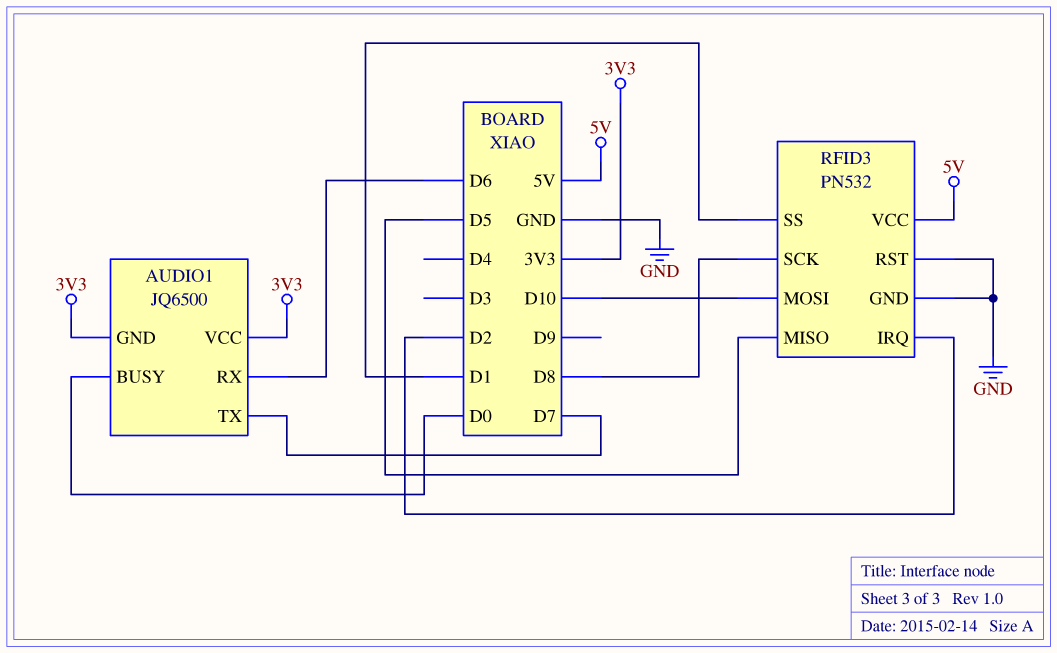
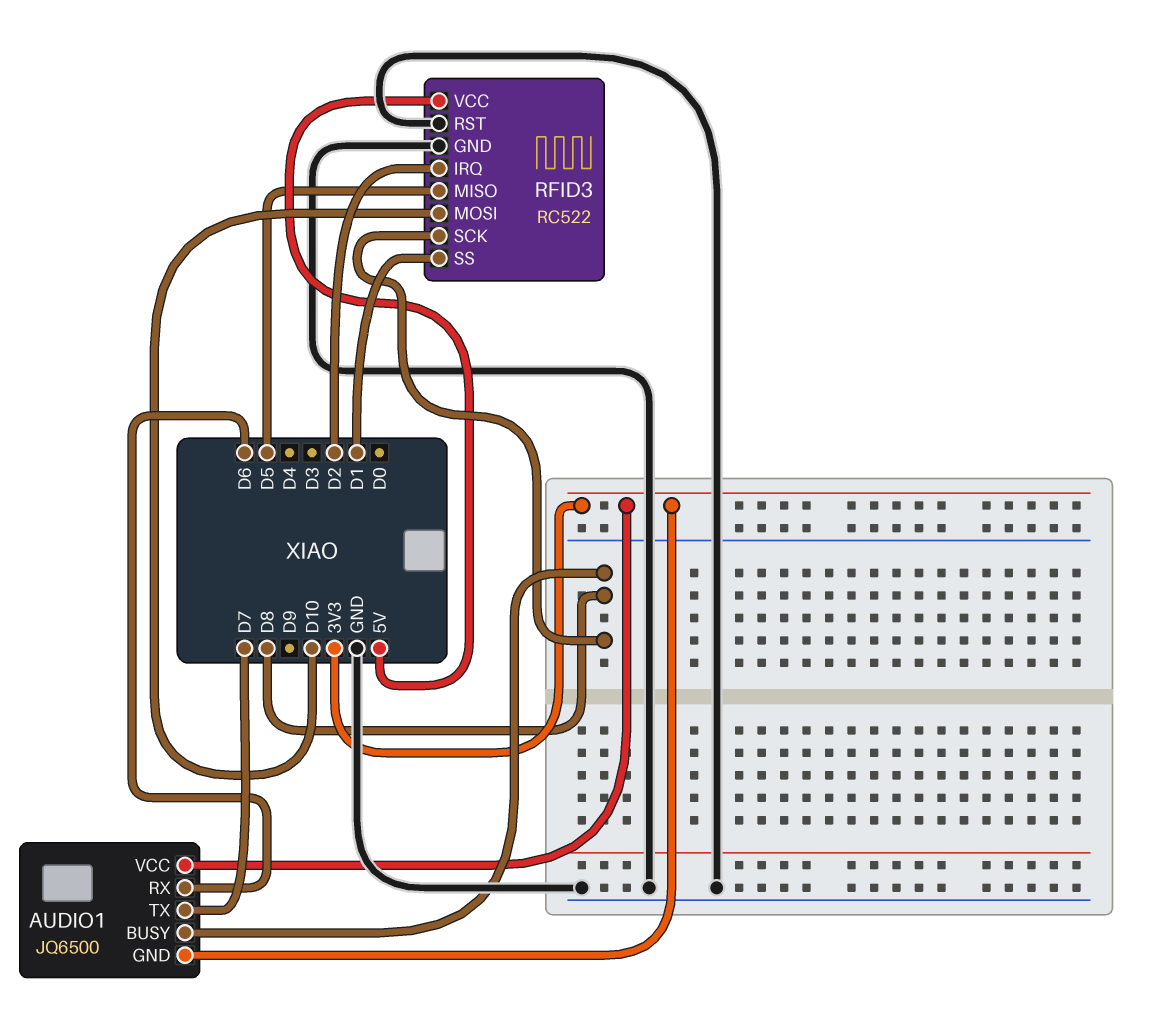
AUDIO1 pin BUSY: D0 -> D8
RFID3: PN532 -> RC522

